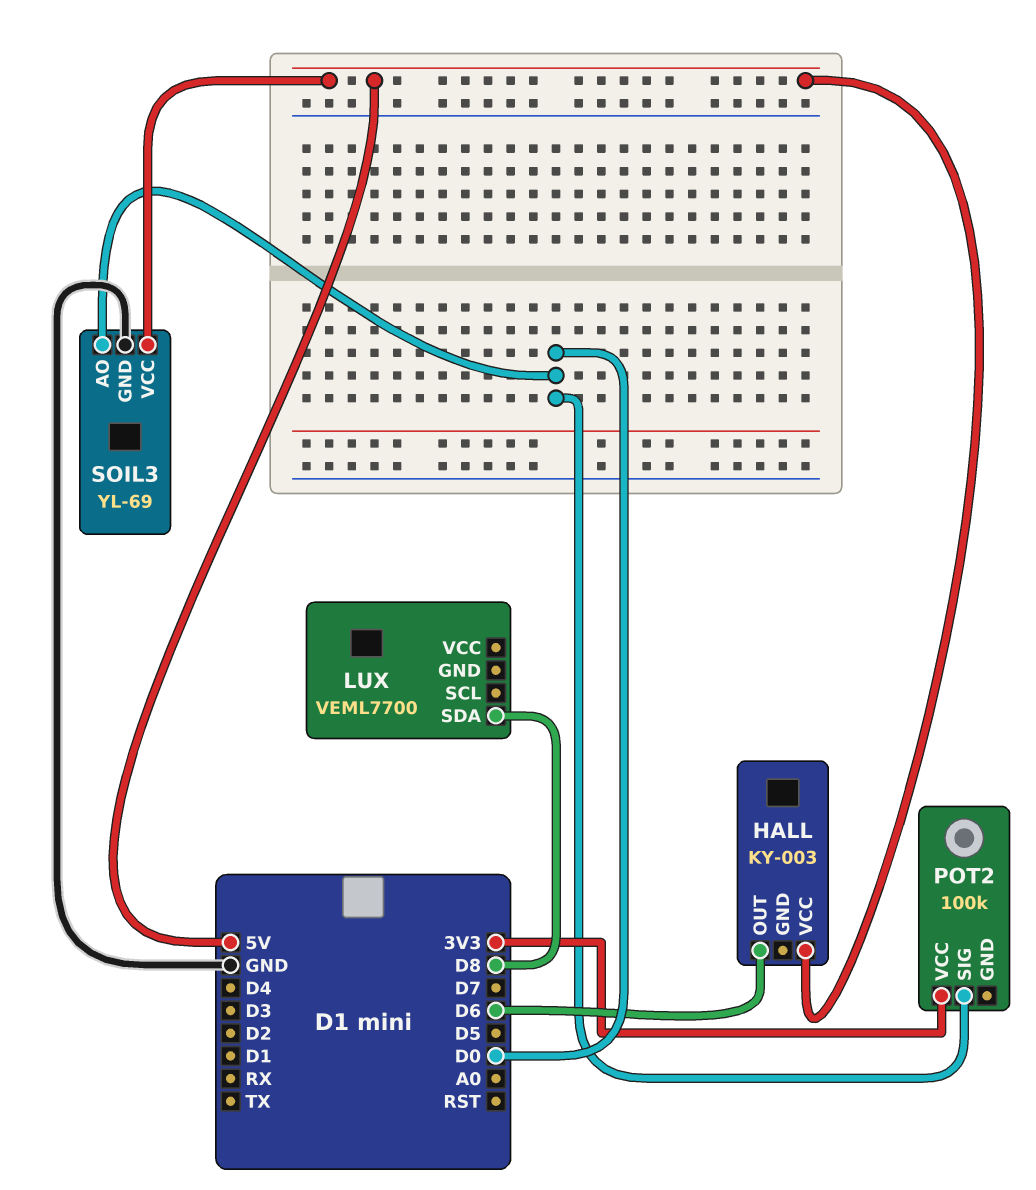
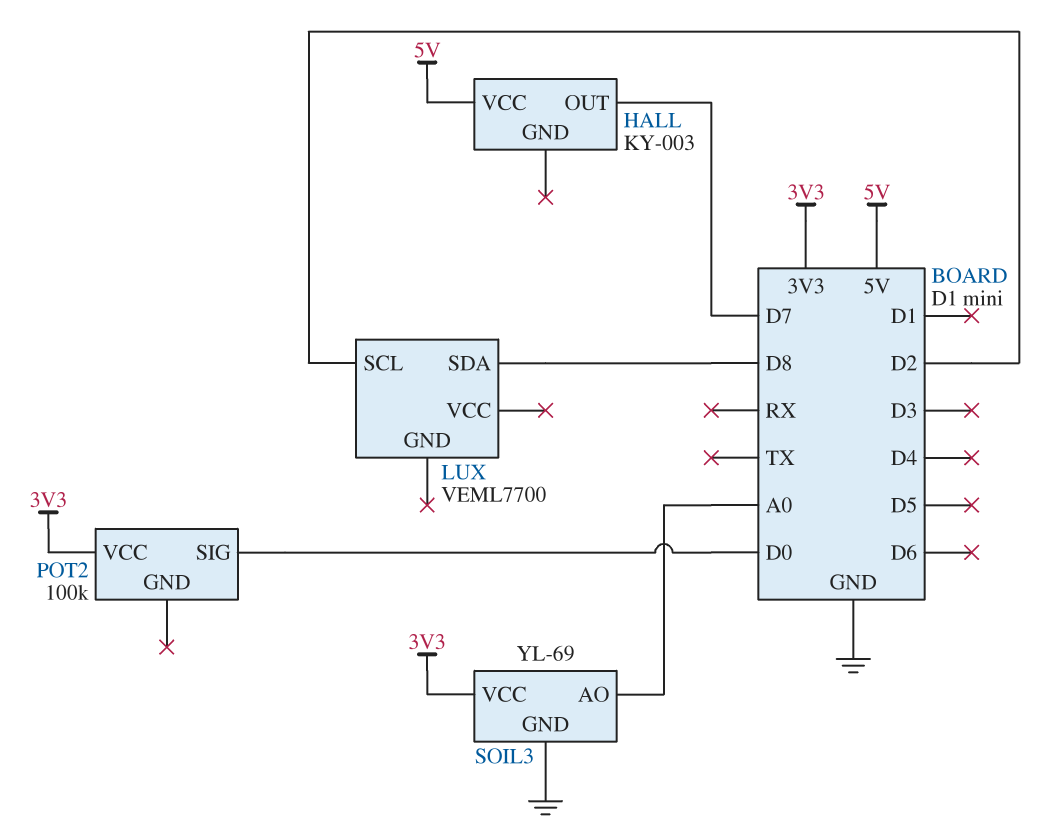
HALL pin OUT: D6 -> D7
LUX pin SCL: none -> D2
SOIL3 pin AO: D0 -> A0
SOIL3 pin VCC: 5V -> 3V3

